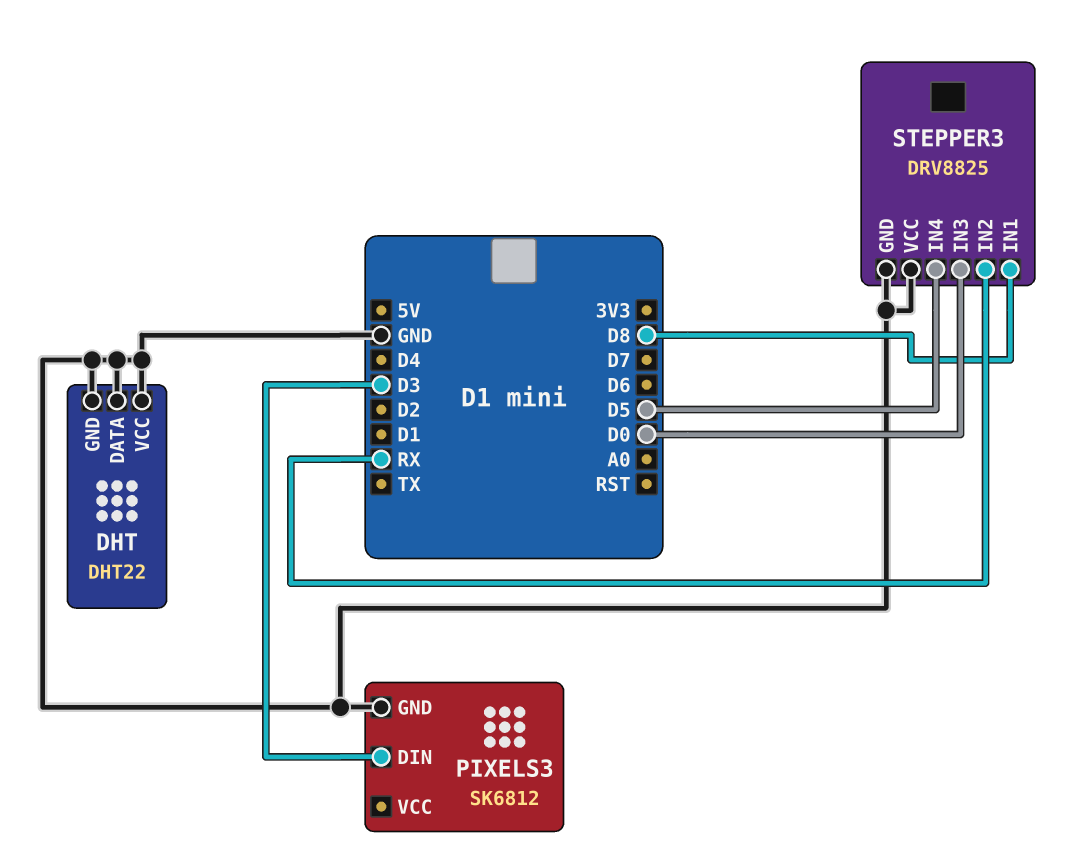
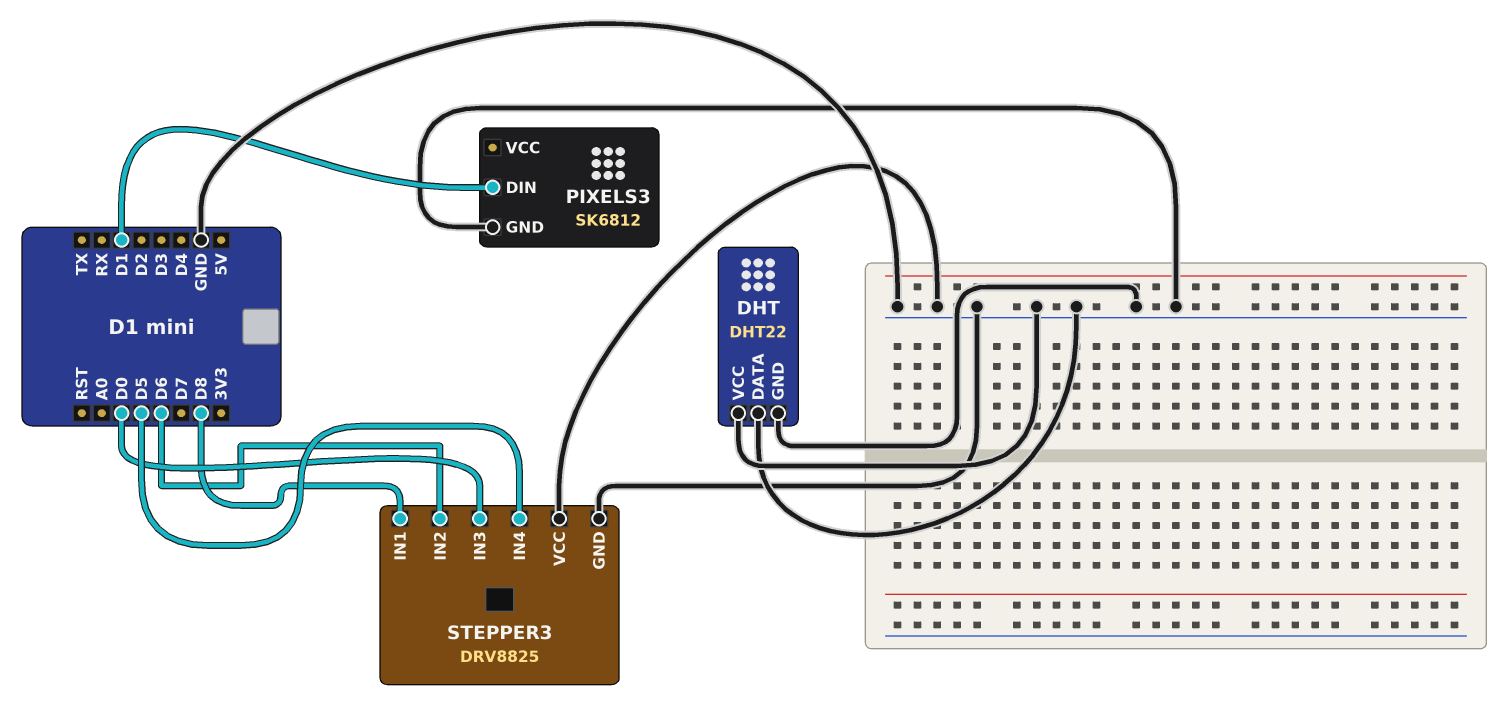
PIXELS3 pin DIN: D3 -> D1
STEPPER3 pin IN2: RX -> D6

